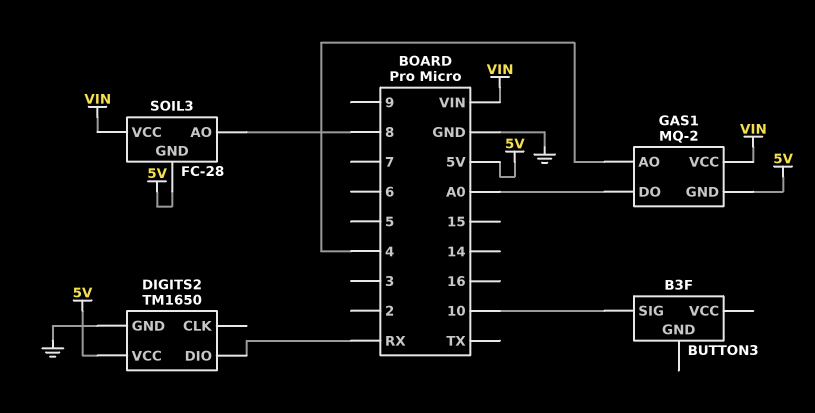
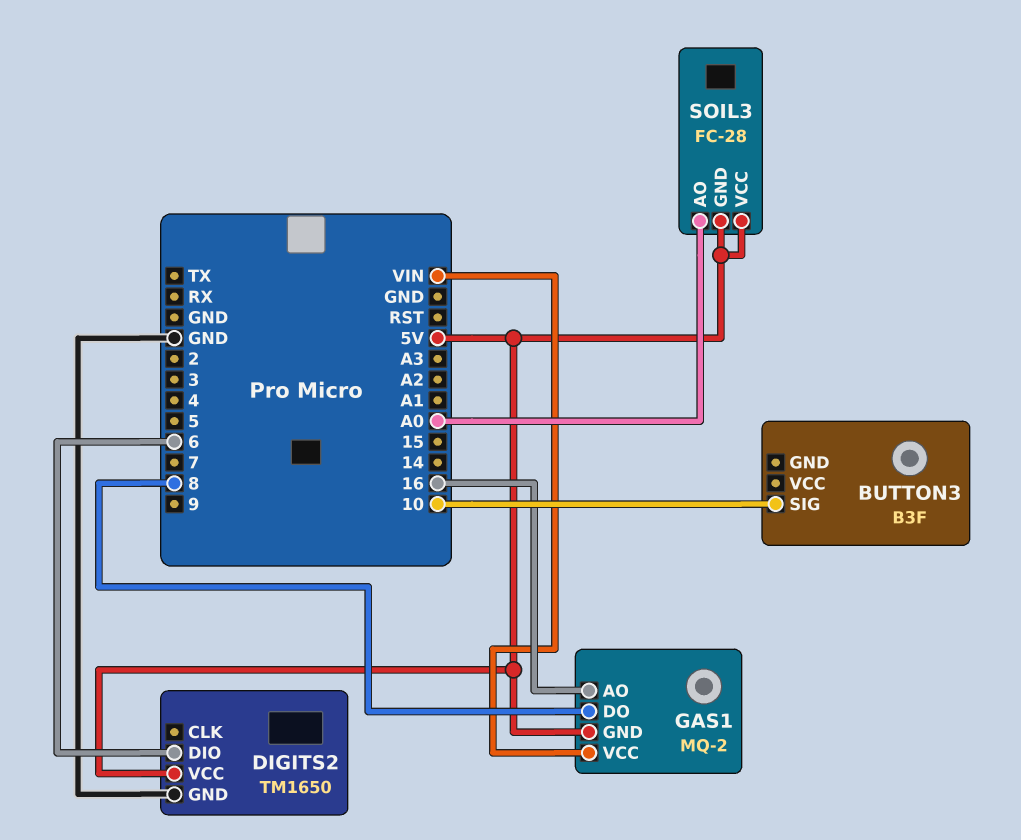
DIGITS2 pin DIO: RX -> 6
GAS1 pin AO: 4 -> 16
GAS1 pin DO: A0 -> 8
SOIL3 pin AO: 8 -> A0
SOIL3 pin VCC: VIN -> 5V

